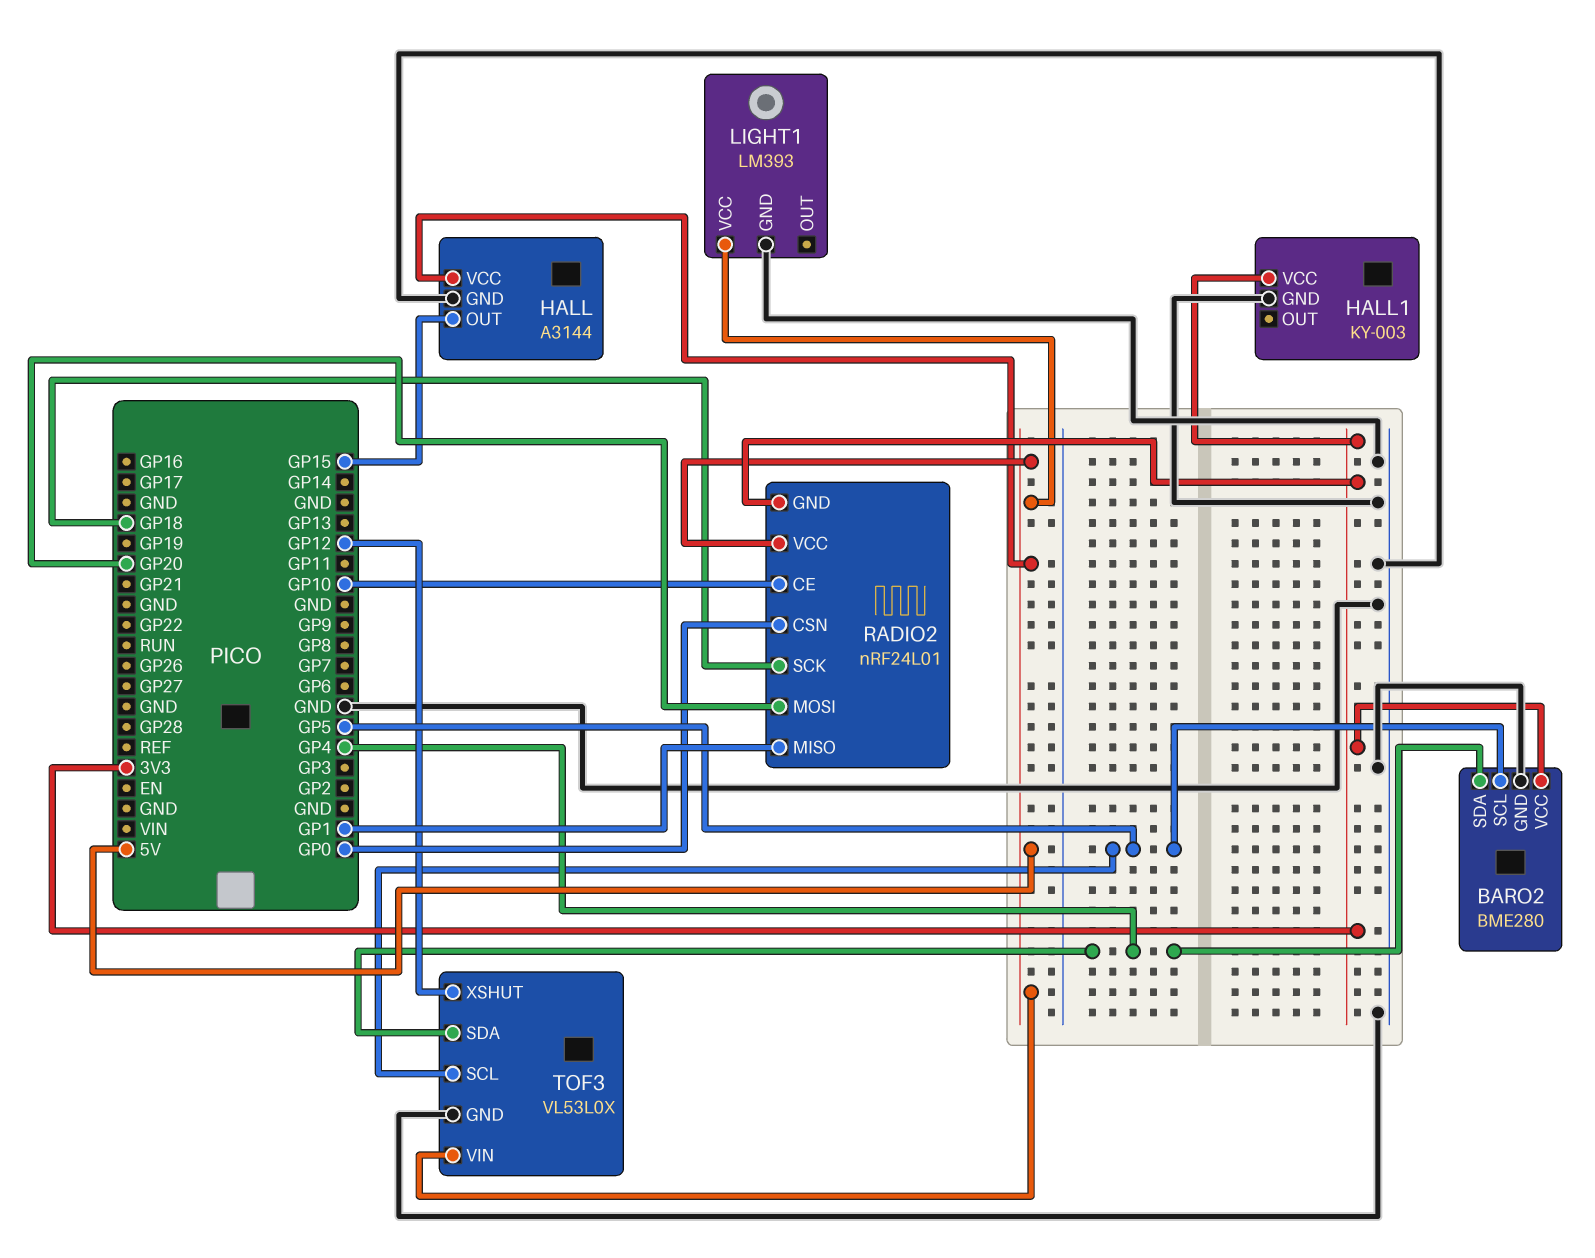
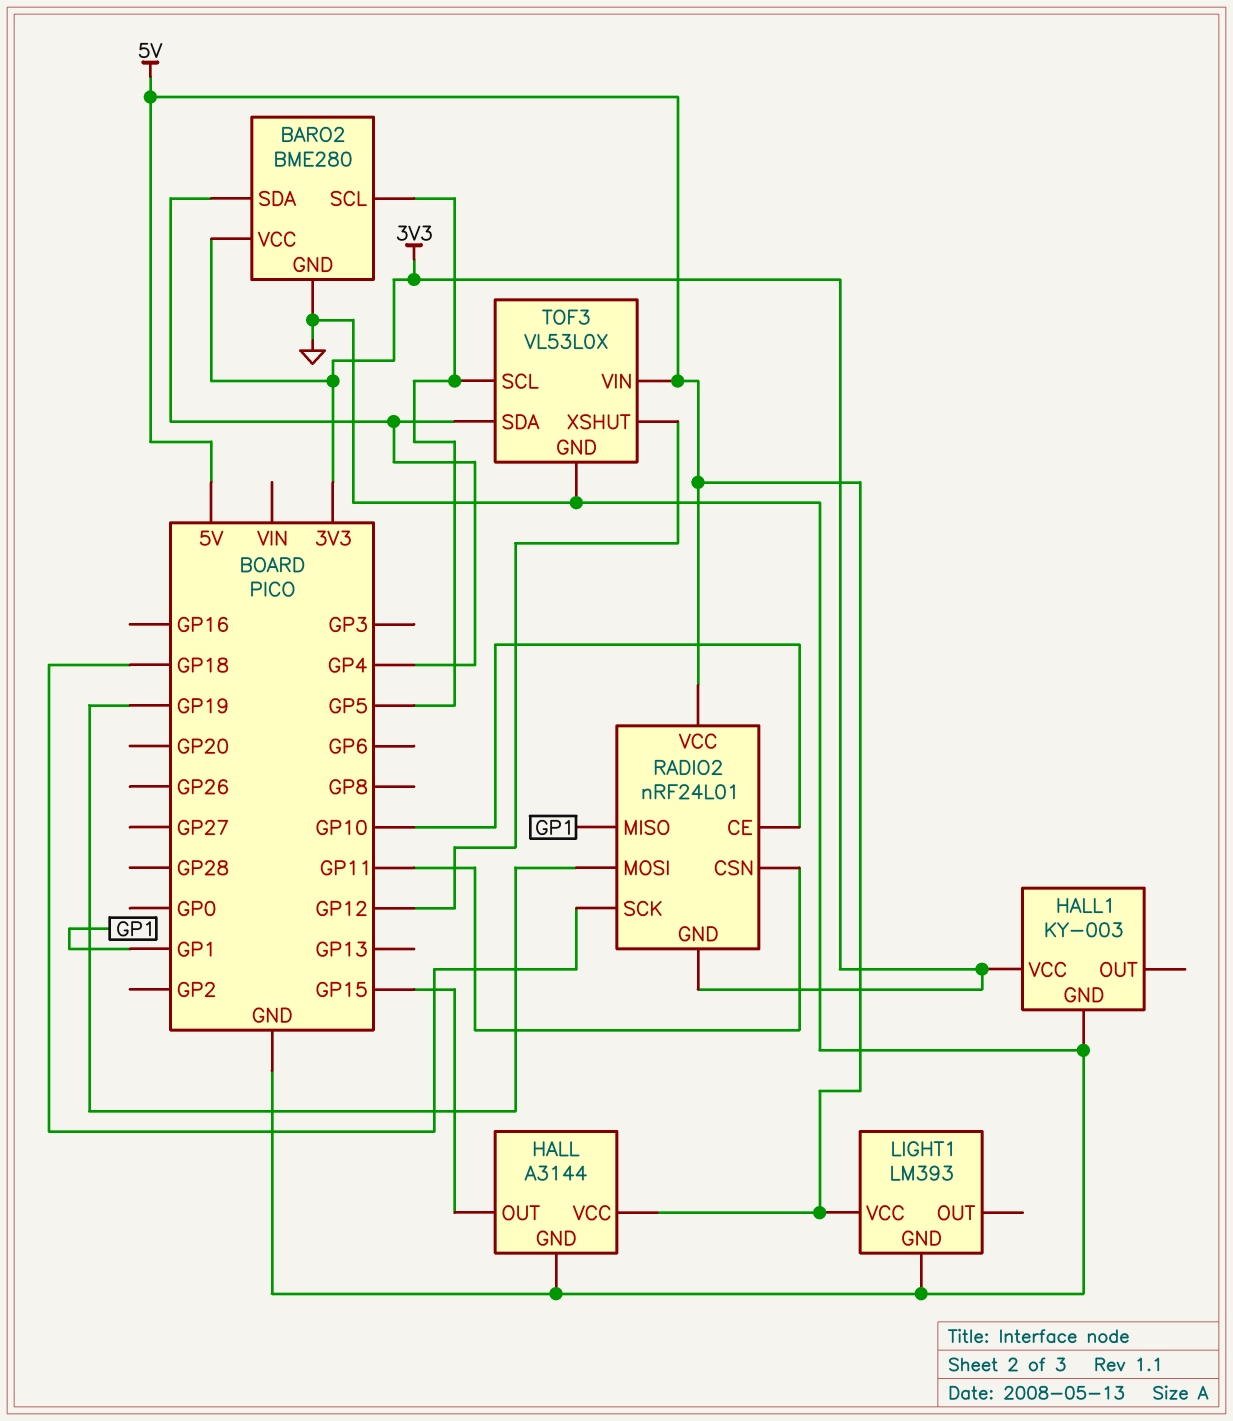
RADIO2 pin CSN: GP0 -> GP11
RADIO2 pin MOSI: GP20 -> GP19

